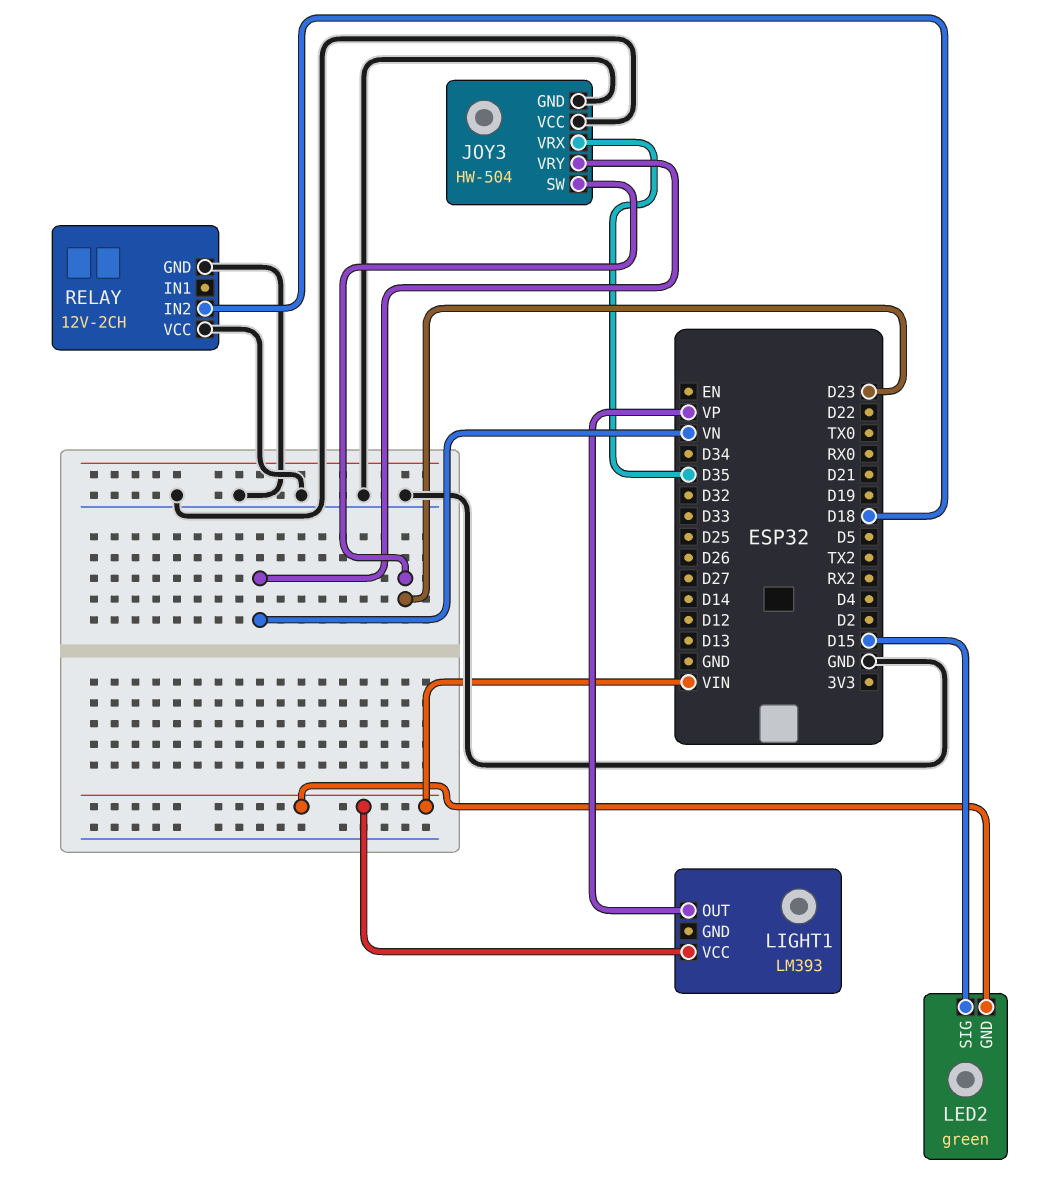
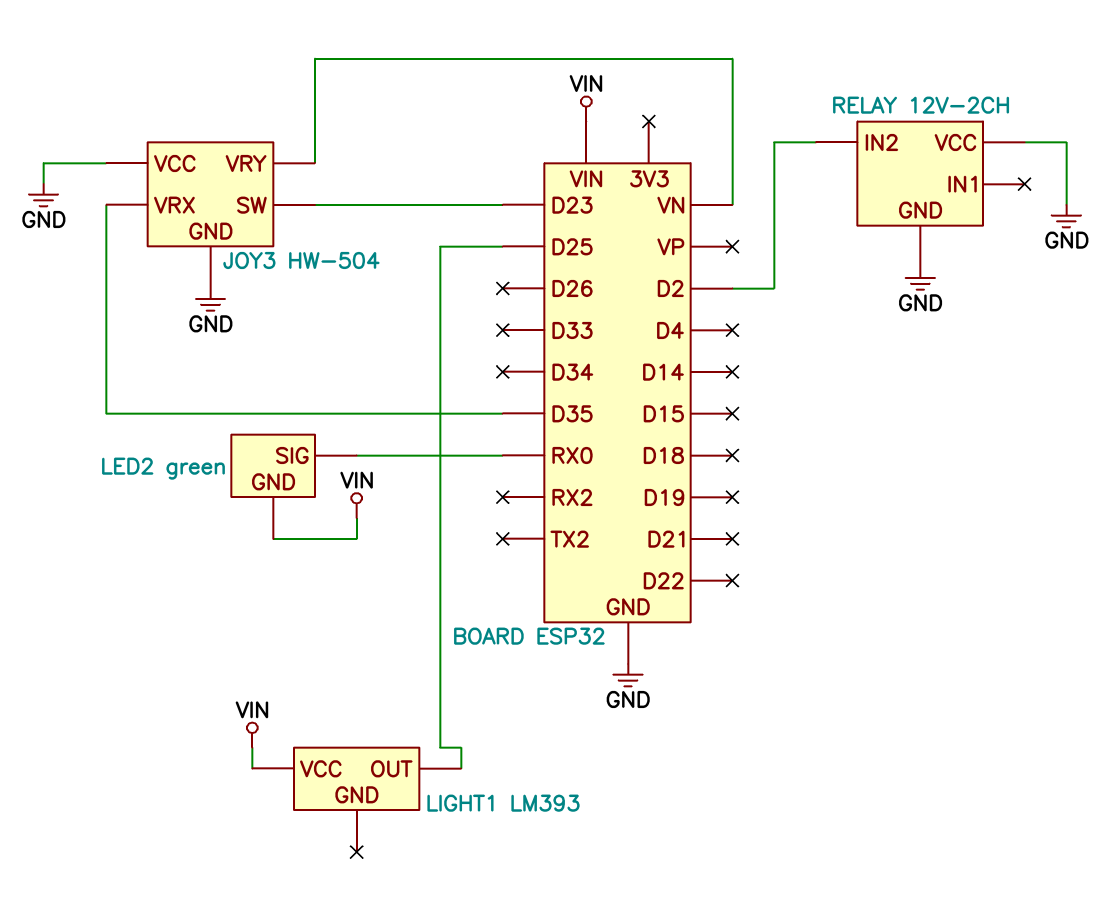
LED2 pin SIG: D15 -> RX0
LIGHT1 pin OUT: VP -> D25
RELAY pin IN2: D18 -> D2

